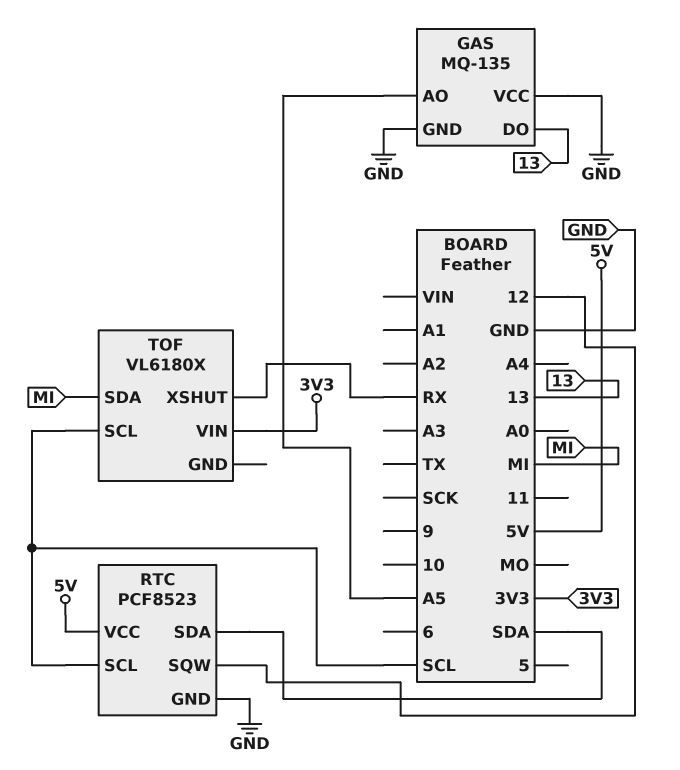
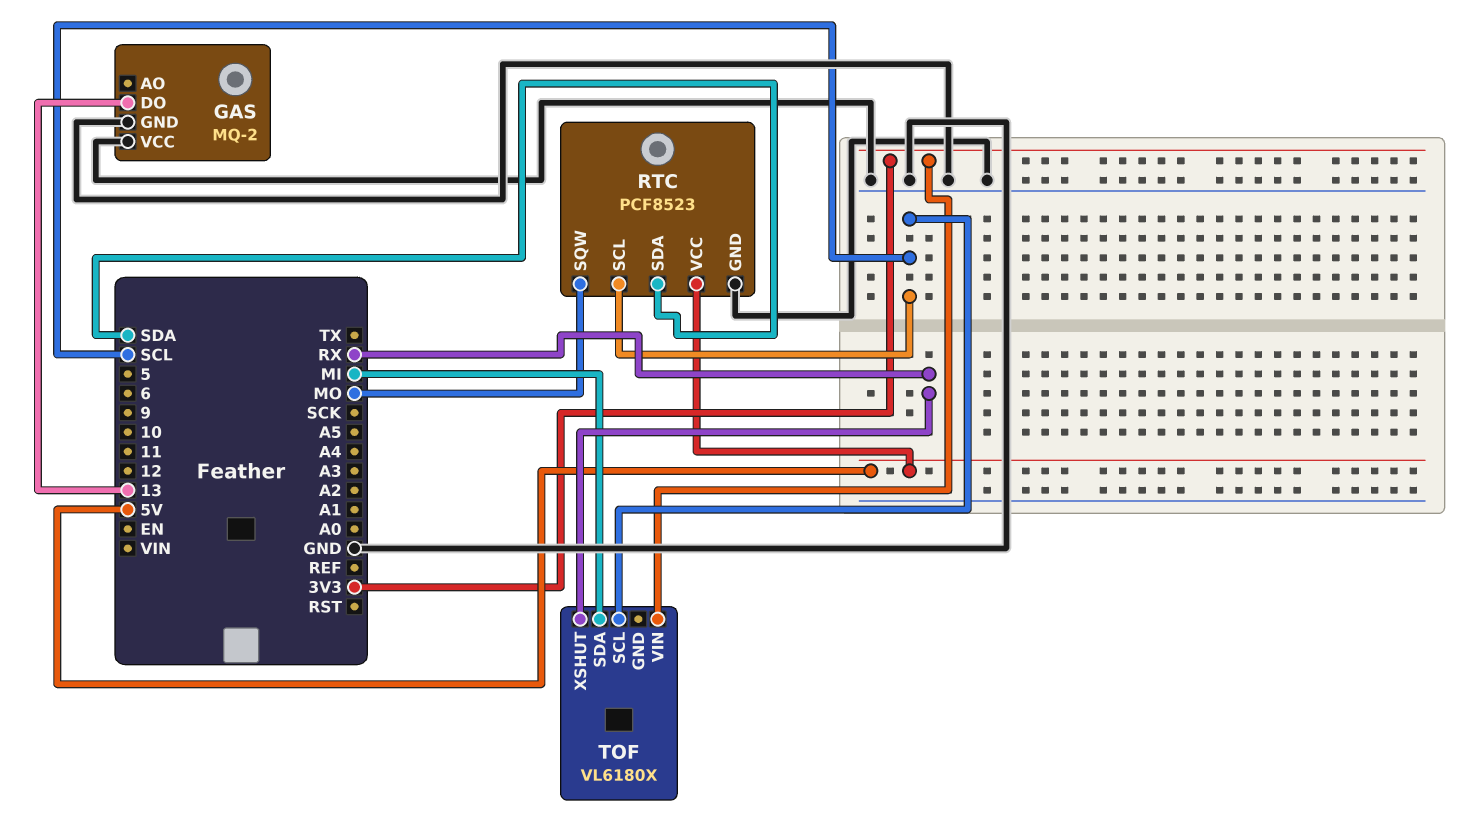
GAS: MQ-135 -> MQ-2
GAS pin AO: A5 -> none
RTC pin SQW: 12 -> MO

